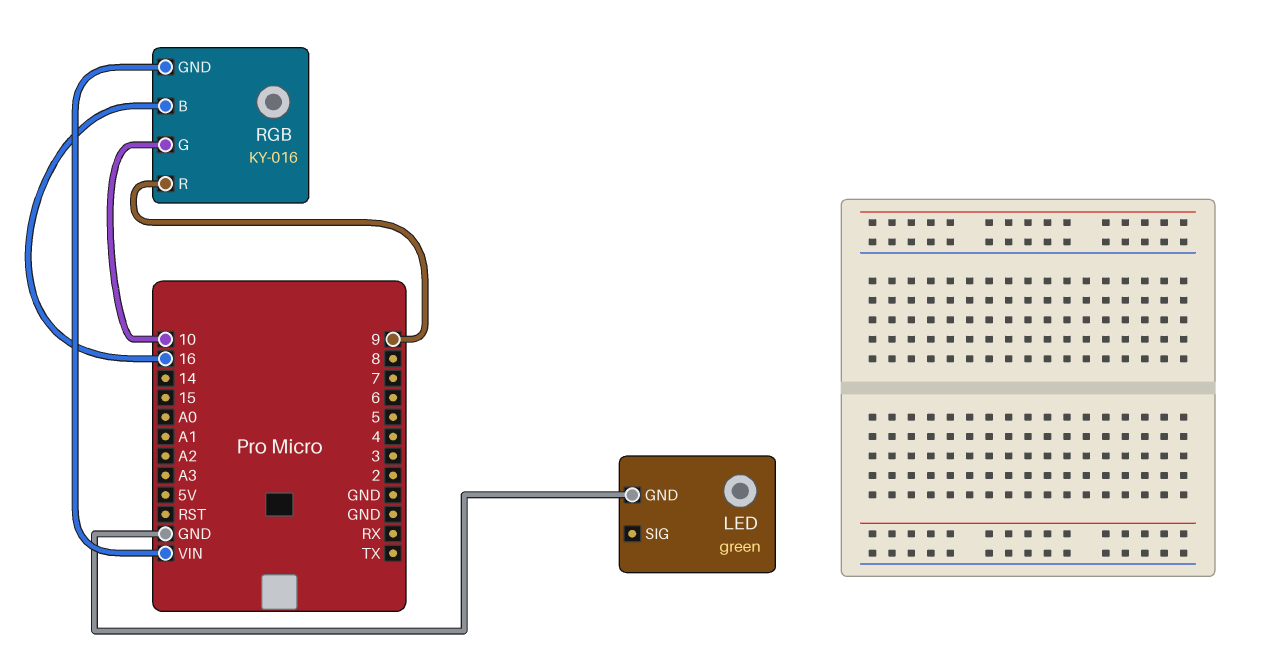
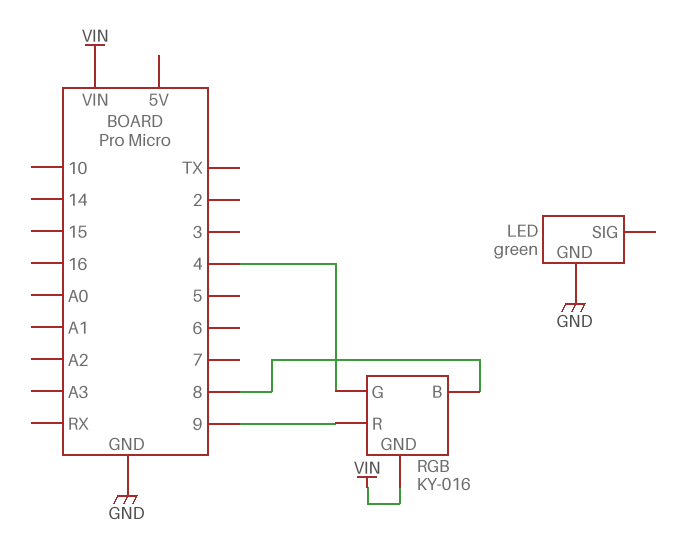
RGB pin B: 16 -> 8
RGB pin G: 10 -> 4

